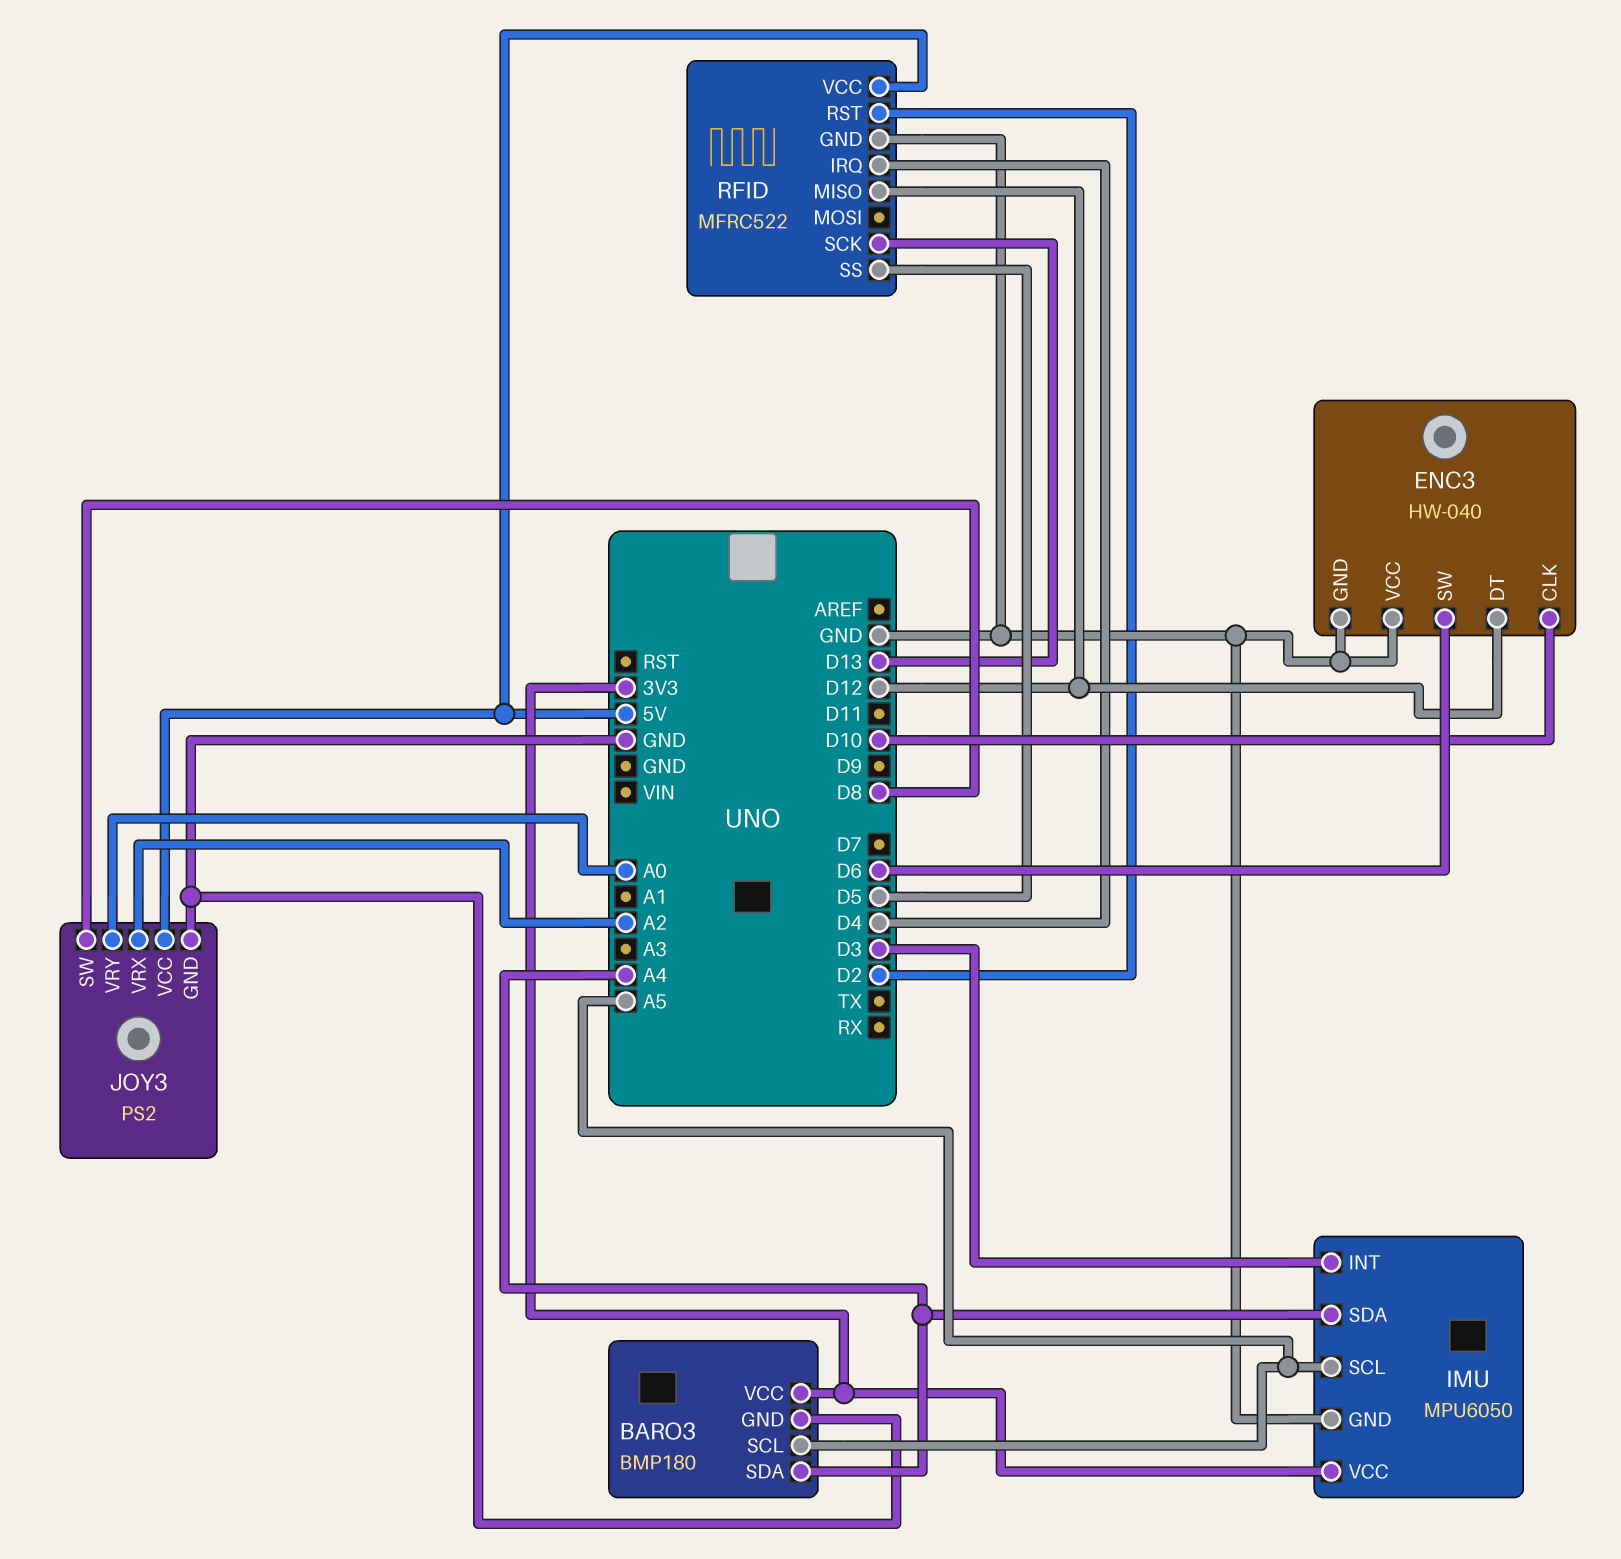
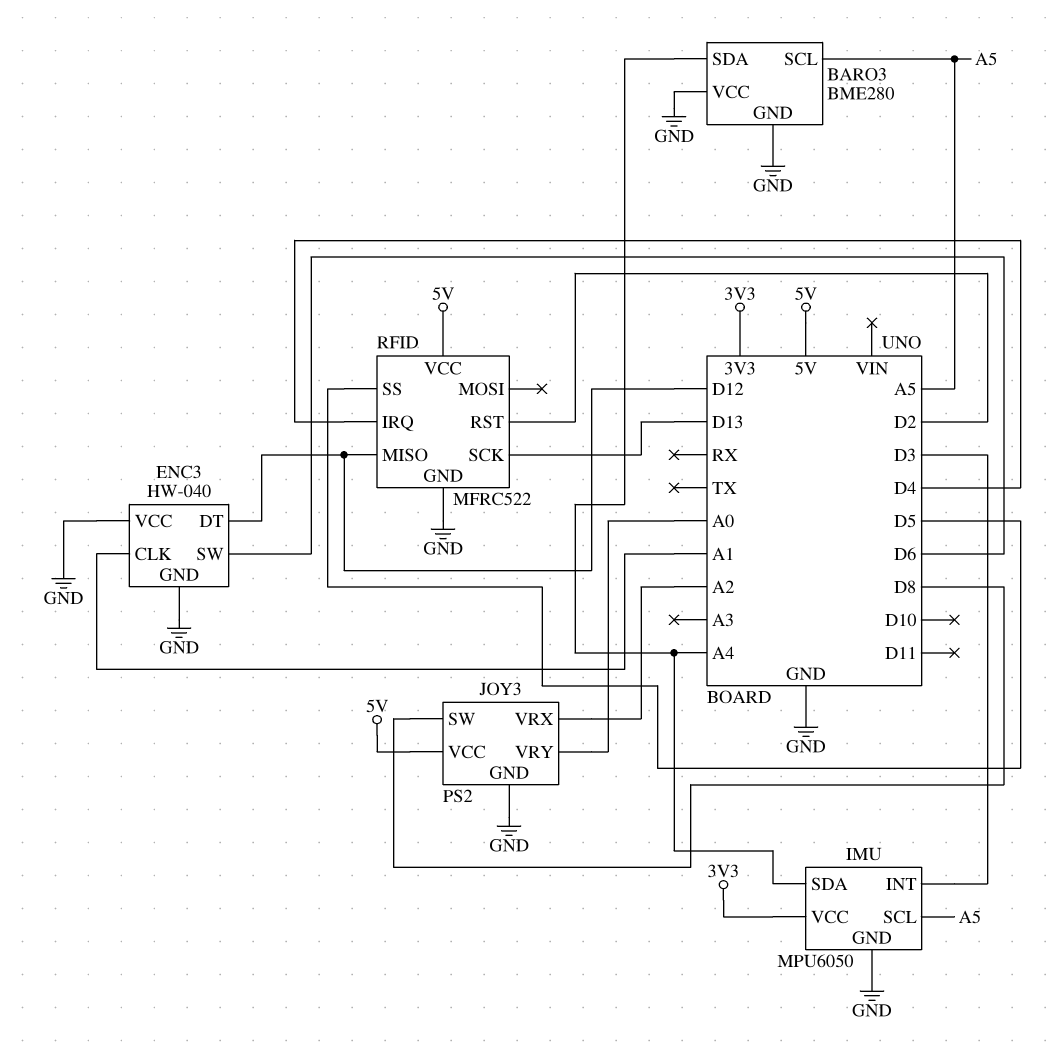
BARO3: BMP180 -> BME280
BARO3 pin VCC: 3V3 -> GND
ENC3 pin CLK: D10 -> A1

